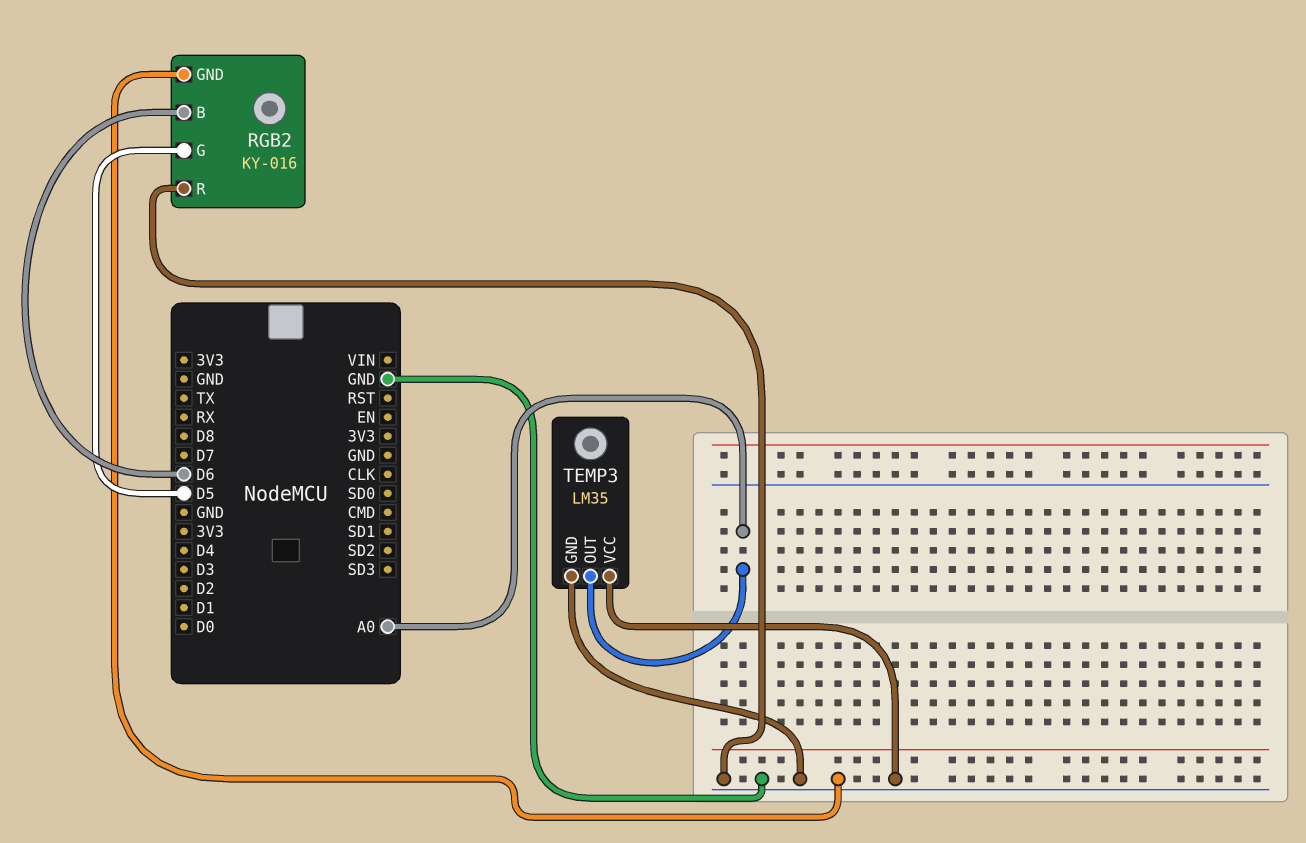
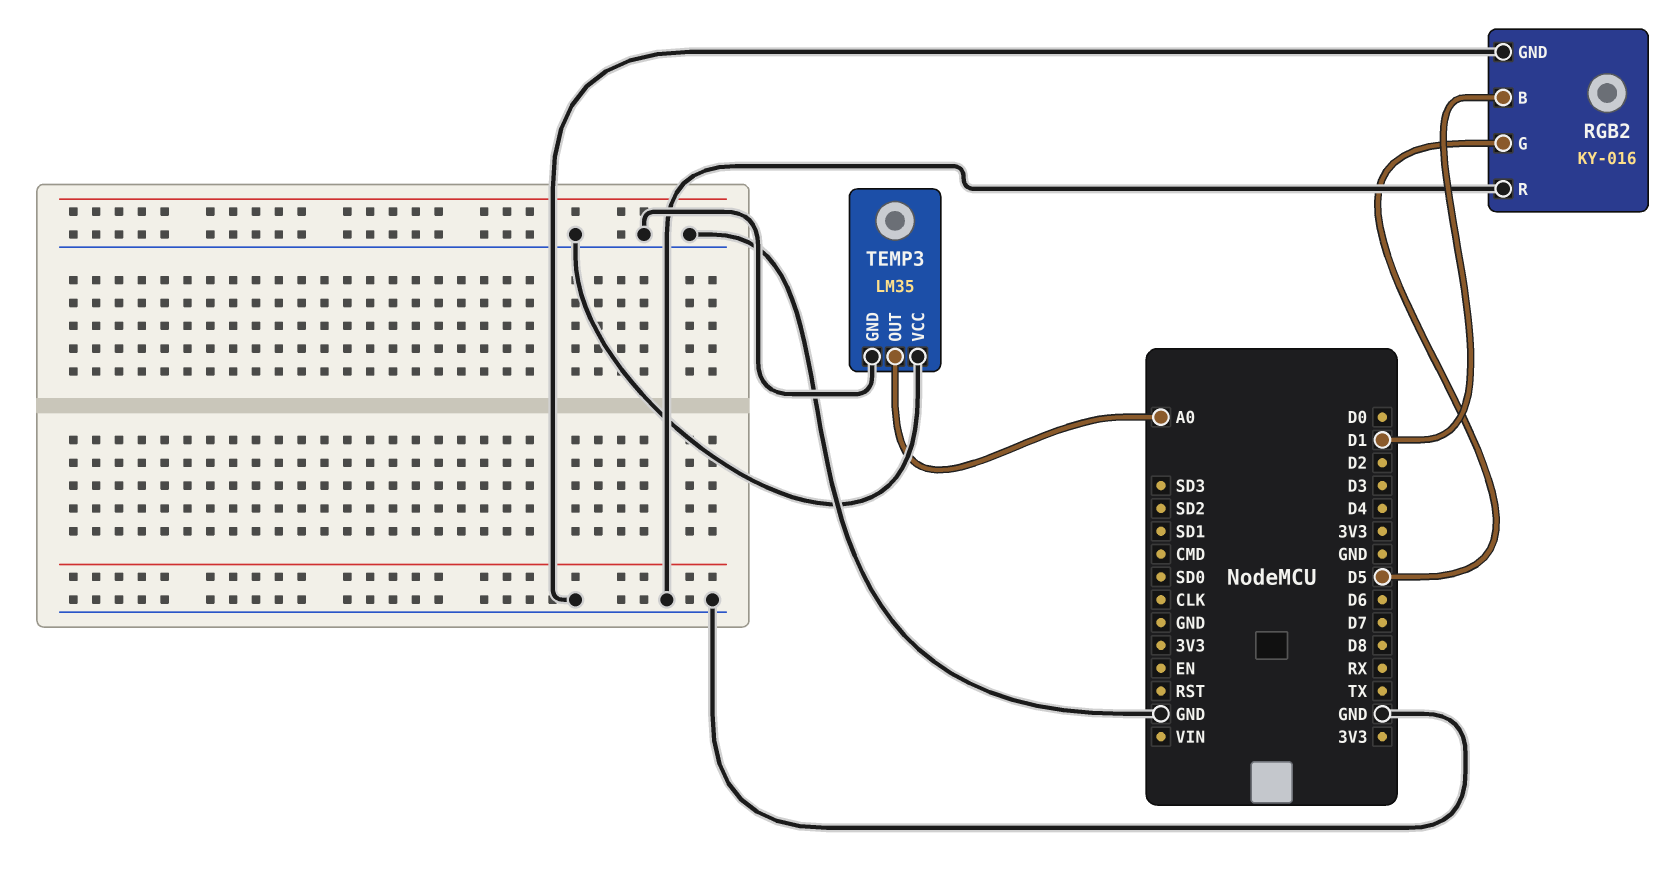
RGB2 pin B: D6 -> D1

